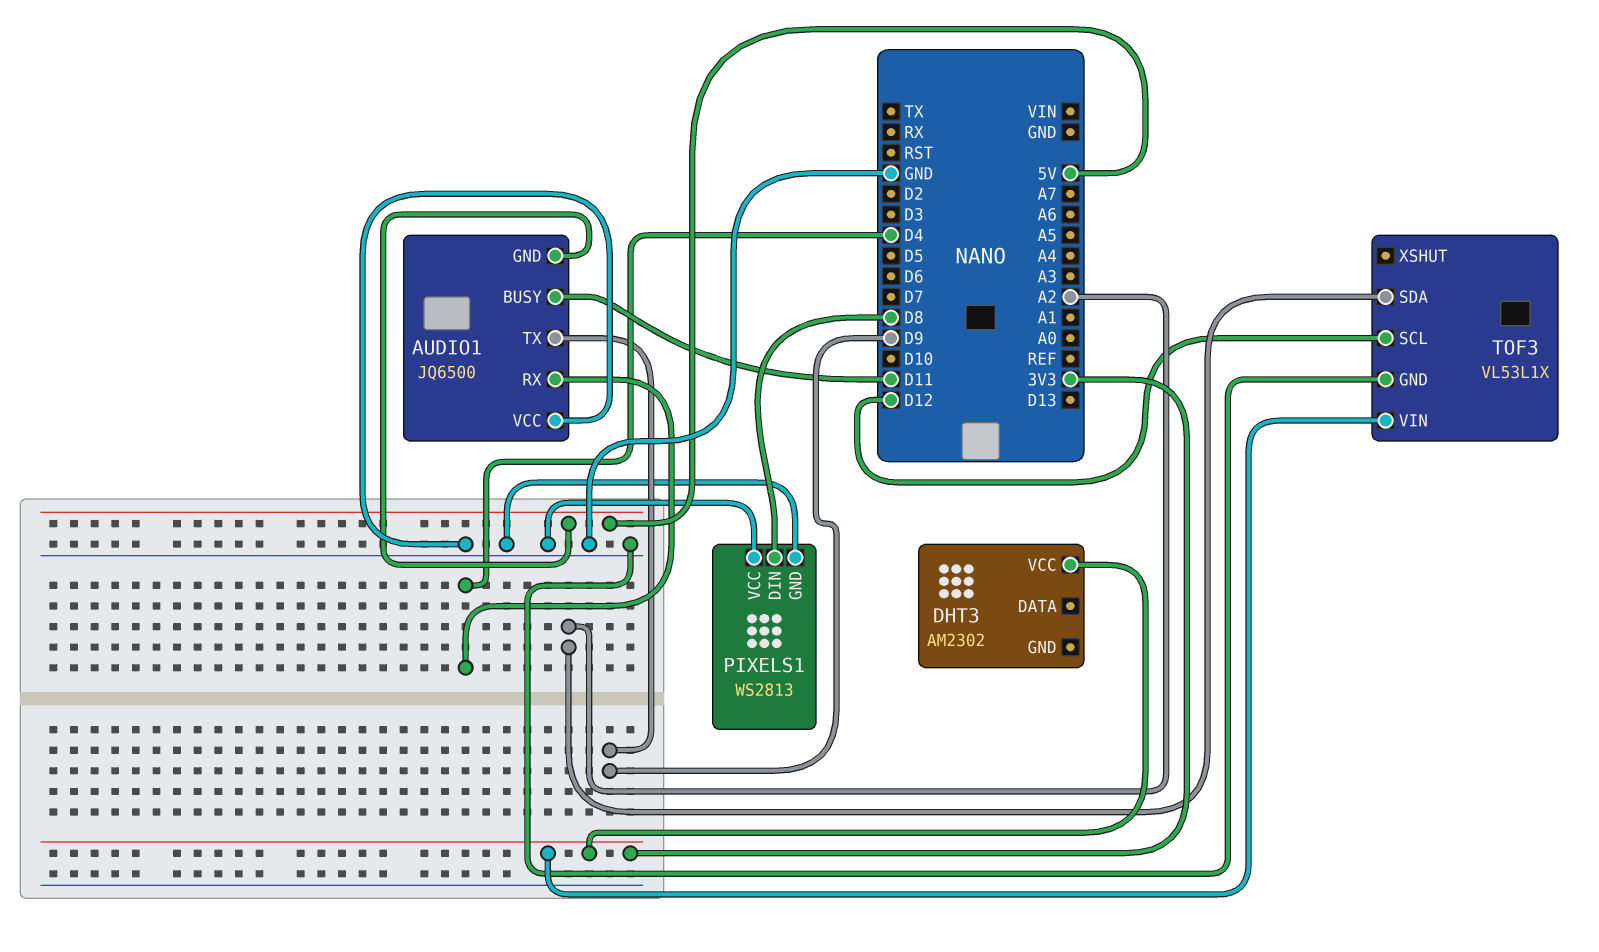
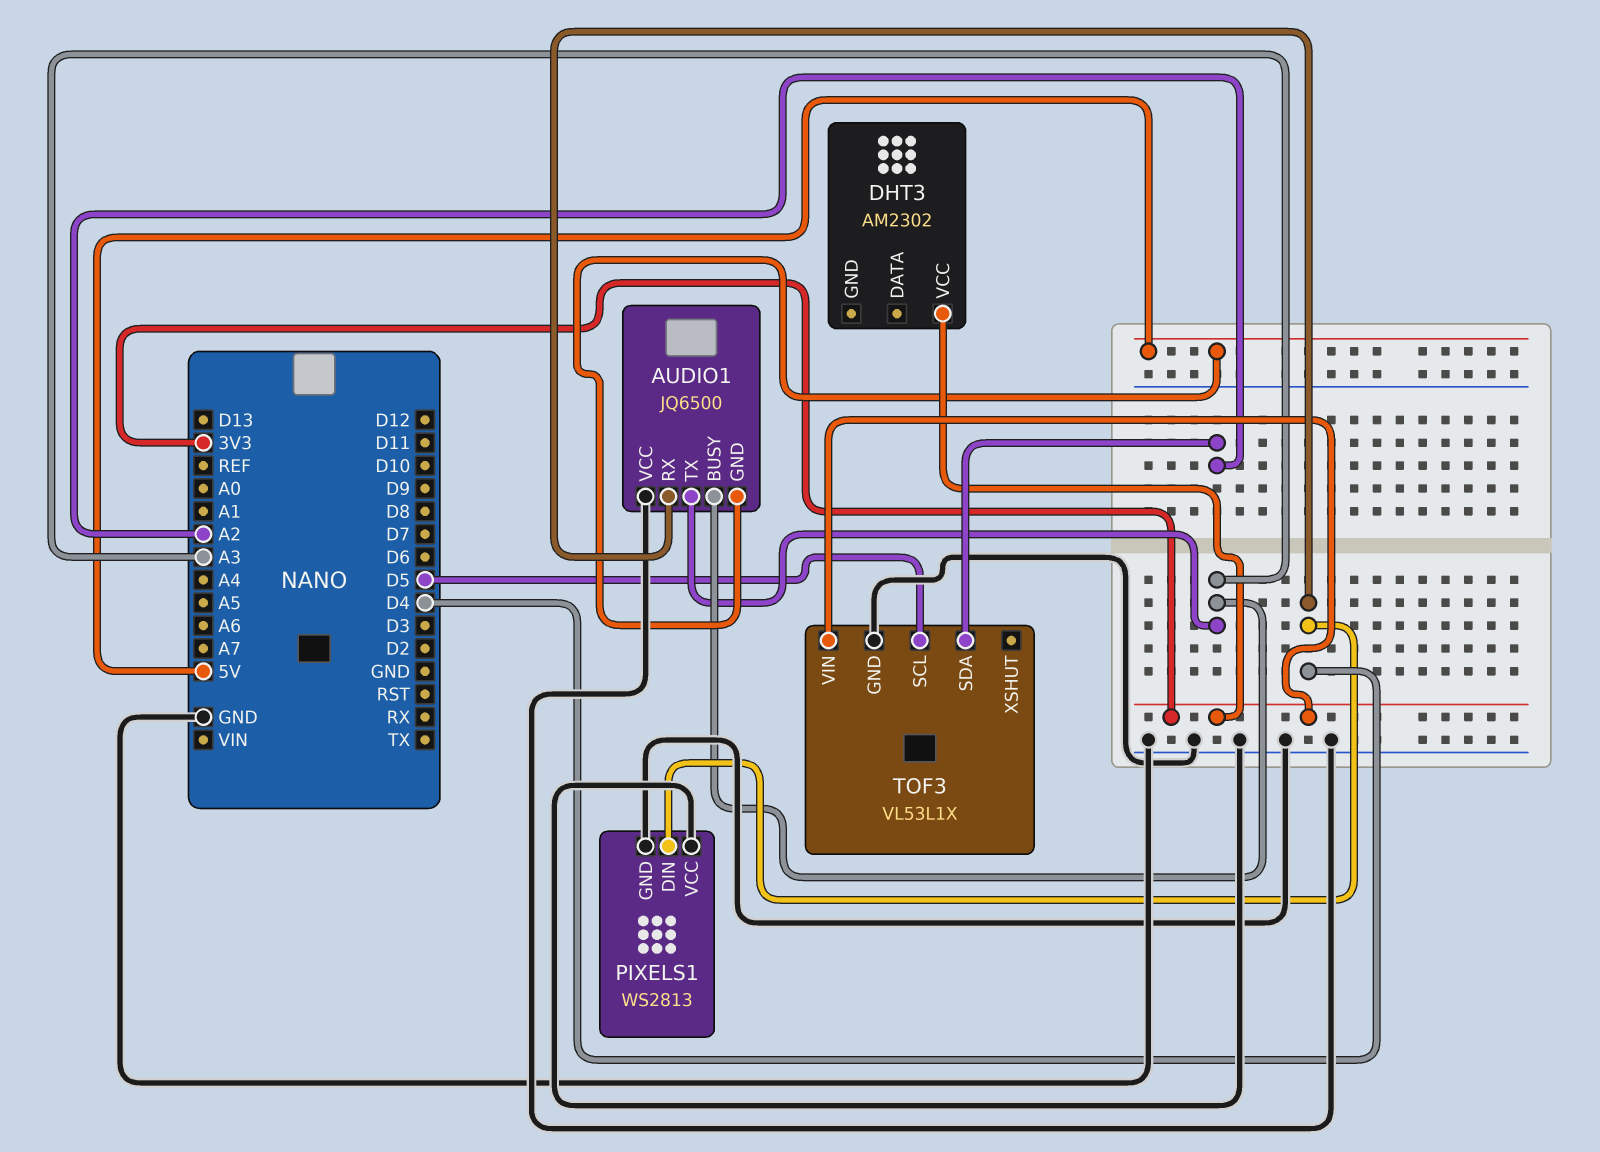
AUDIO1 pin BUSY: D11 -> A3
AUDIO1 pin TX: D9 -> A3
PIXELS1 pin DIN: D8 -> D4
TOF3 pin SCL: D12 -> D5

